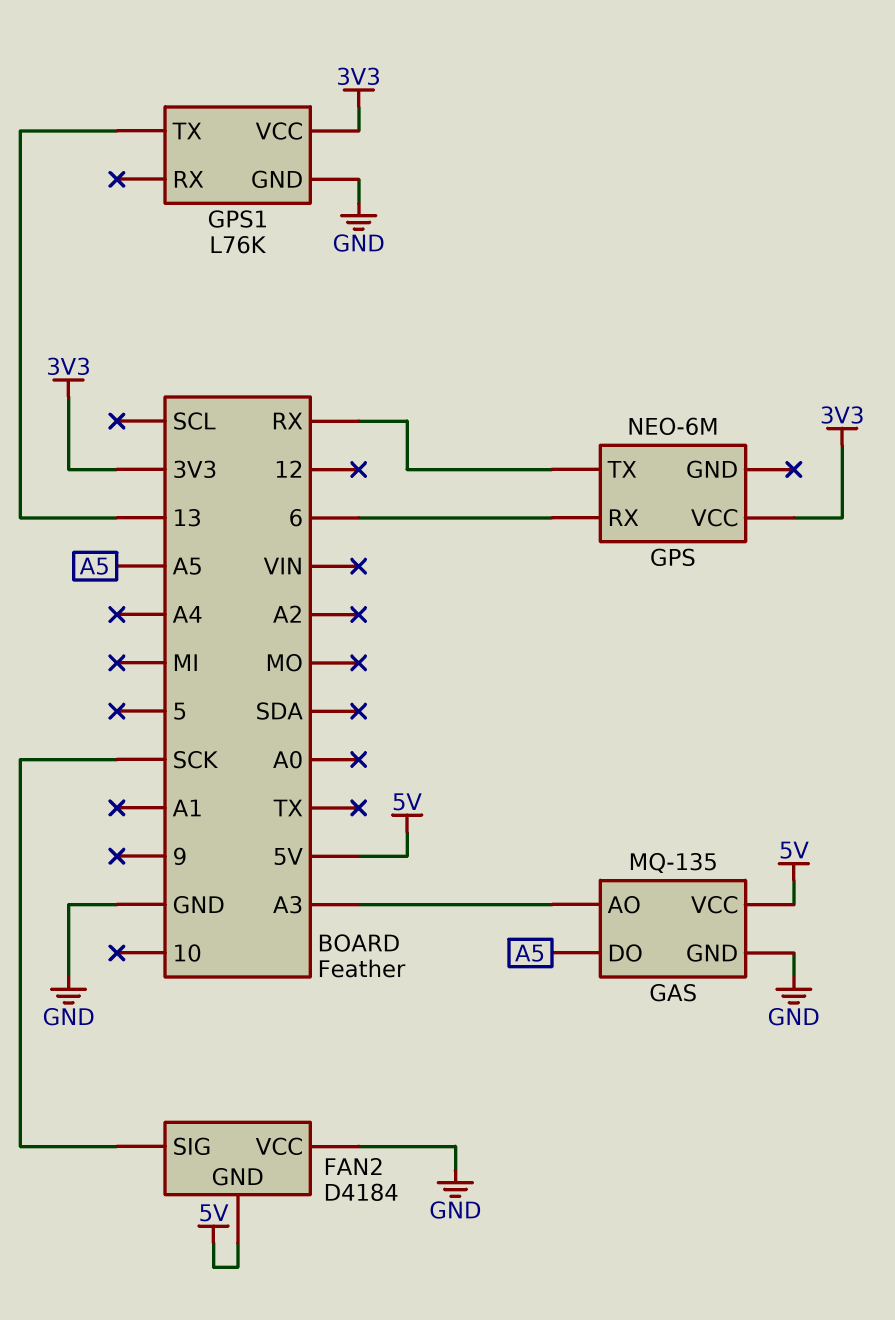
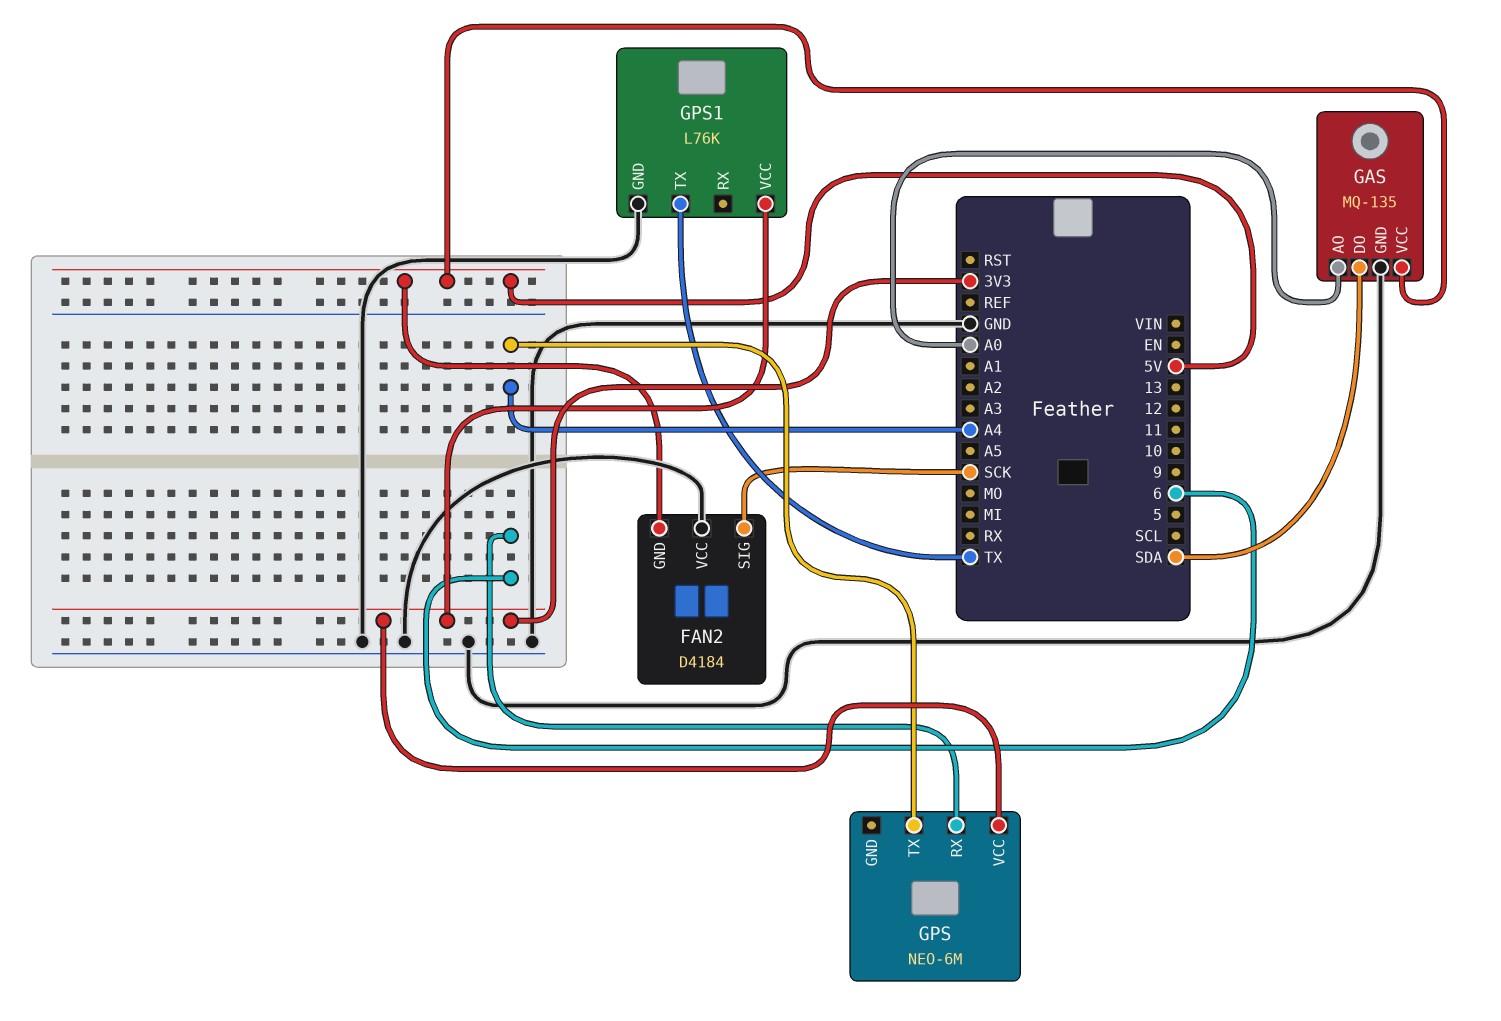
GAS pin AO: A3 -> A0
GAS pin DO: A5 -> SDA
GPS pin TX: RX -> A4
GPS1 pin TX: 13 -> TX

